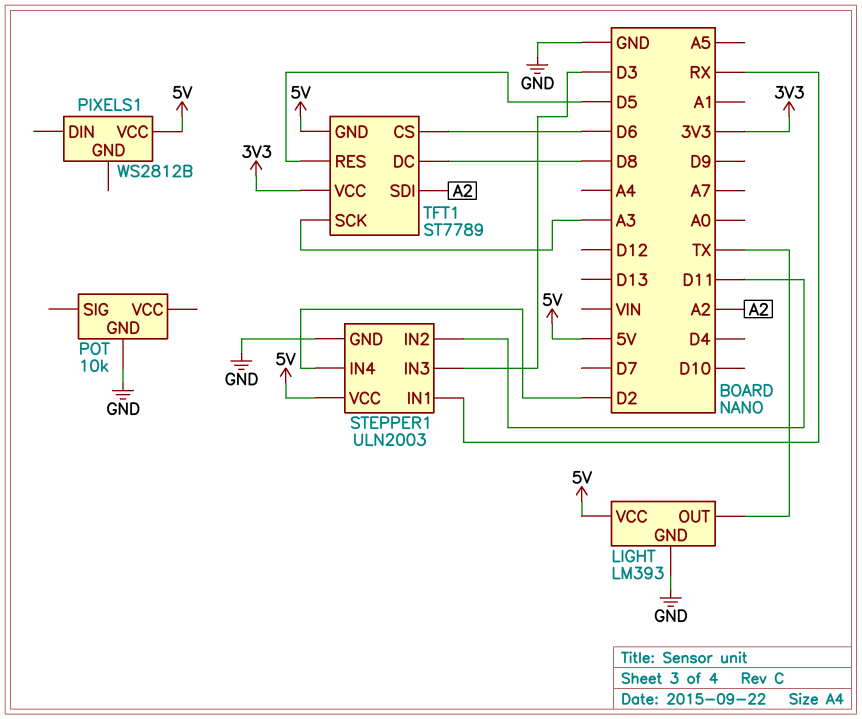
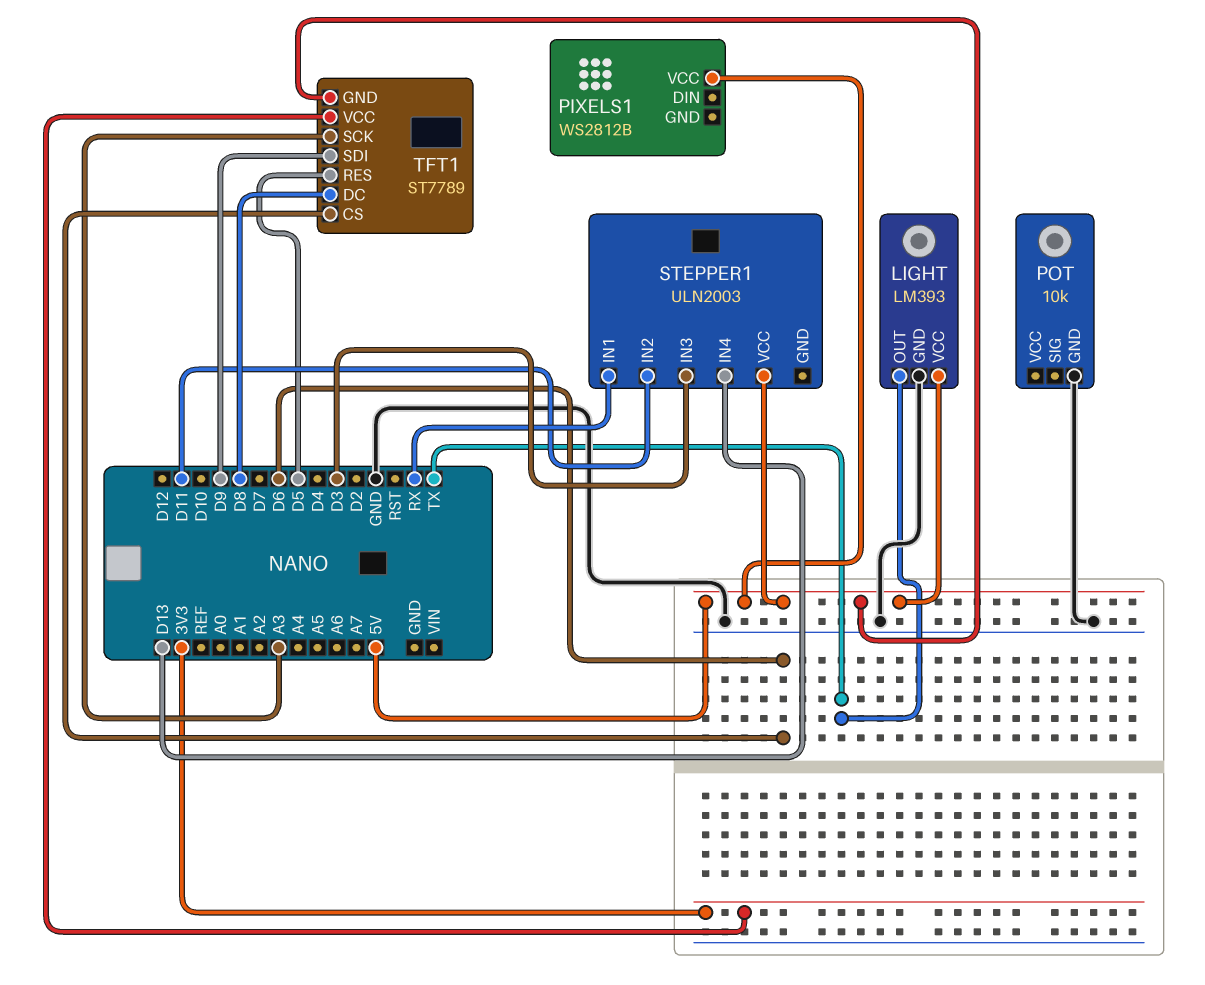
STEPPER1 pin GND: GND -> none
STEPPER1 pin IN4: D2 -> D13
TFT1 pin SDI: A2 -> D9

